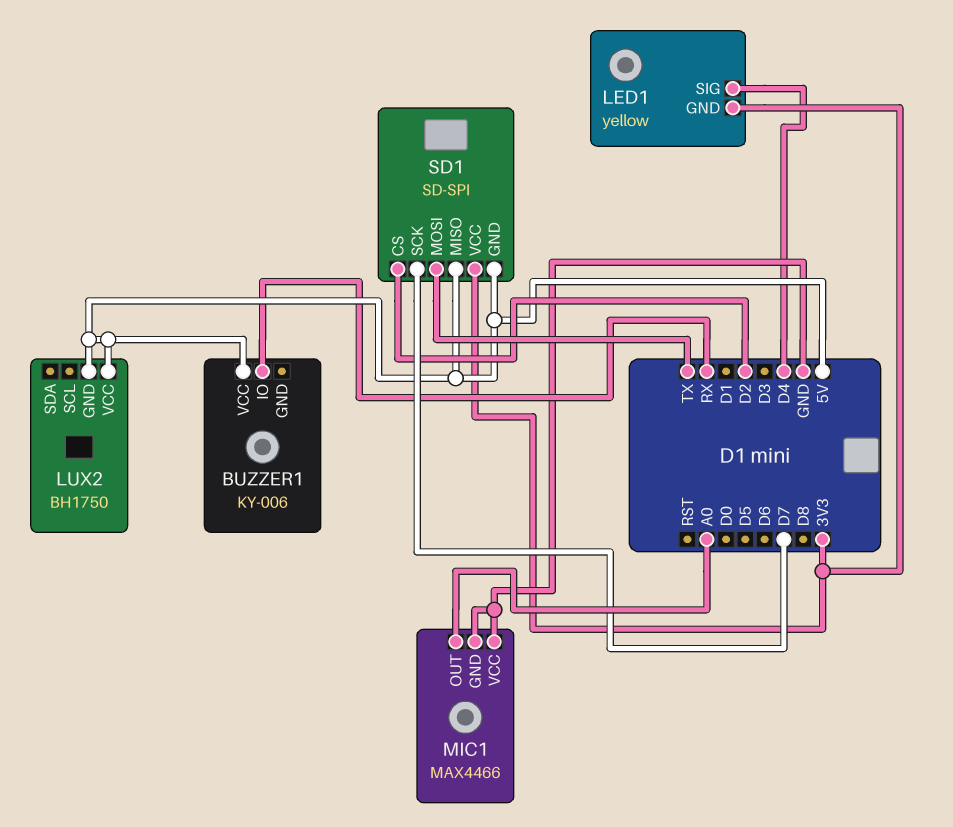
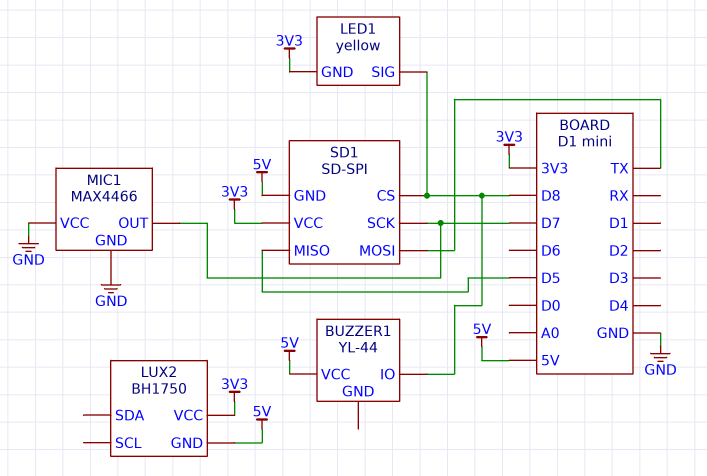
BUZZER1: KY-006 -> YL-44
BUZZER1 pin IO: RX -> D8
LED1 pin SIG: D4 -> D8
LUX2 pin VCC: 5V -> 3V3
MIC1 pin OUT: A0 -> D7
SD1 pin CS: D2 -> D8
SD1 pin MISO: 5V -> D5

